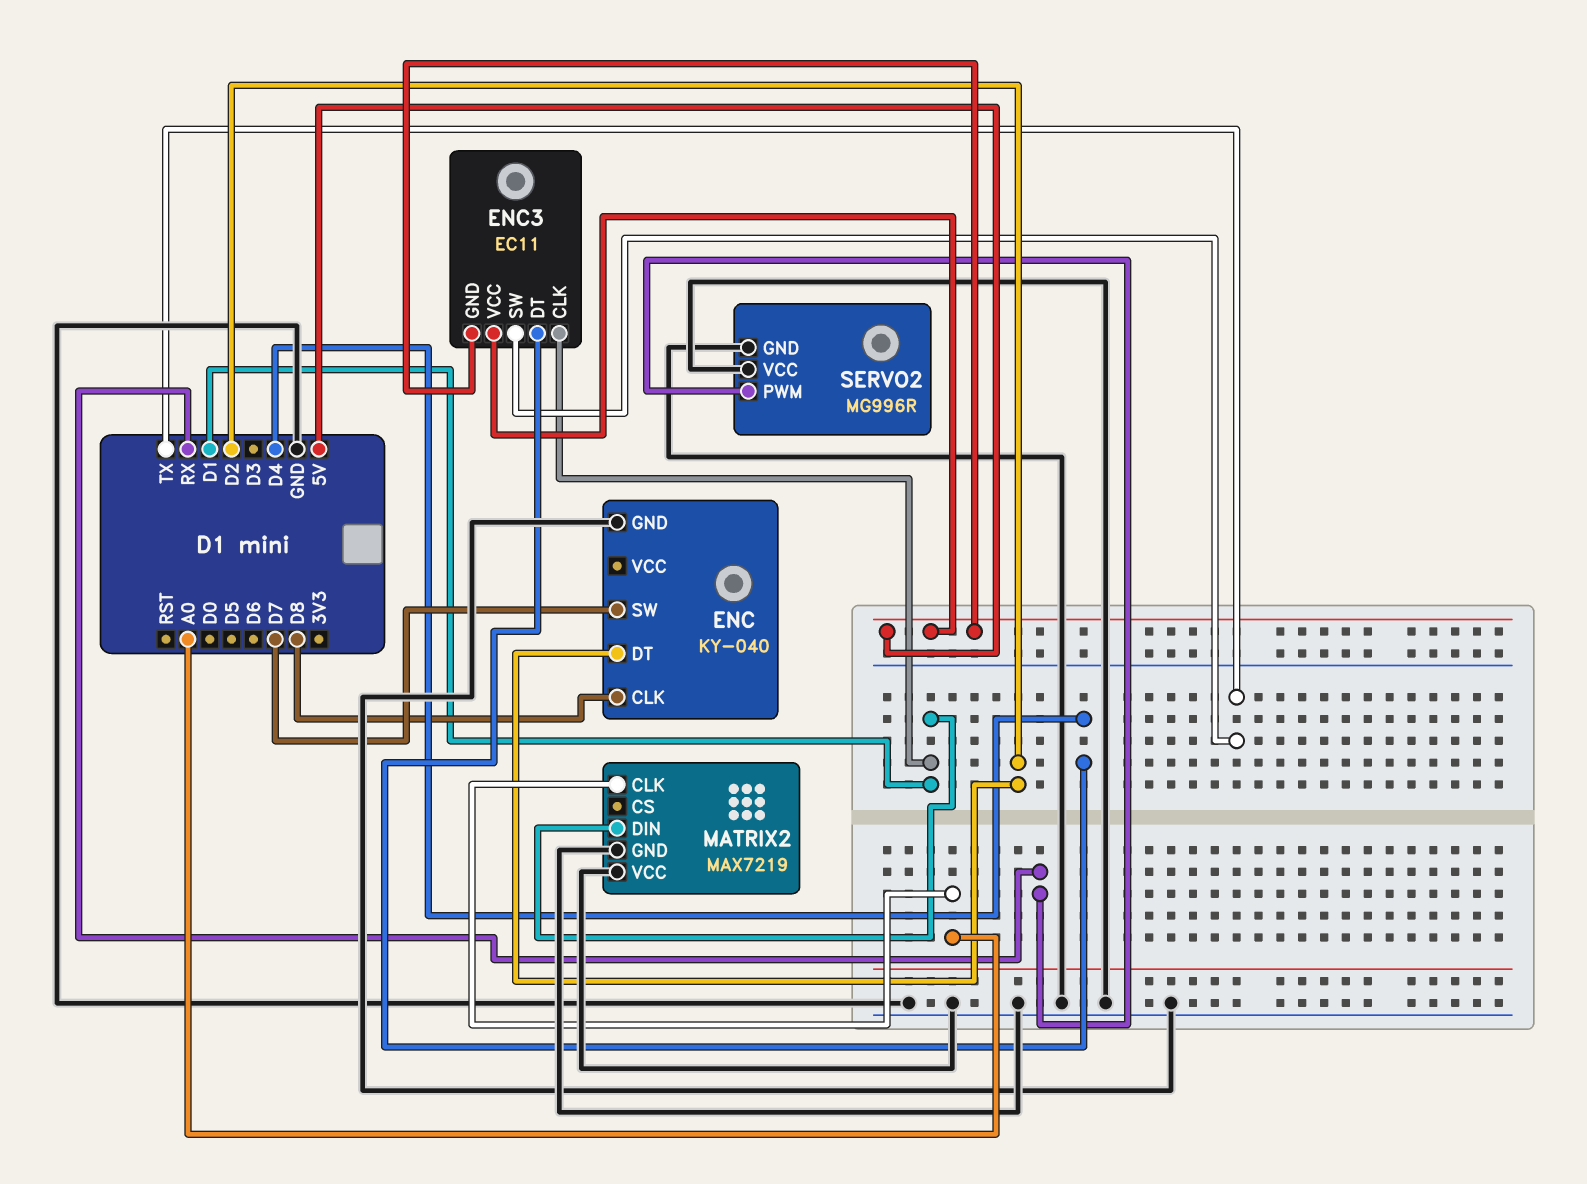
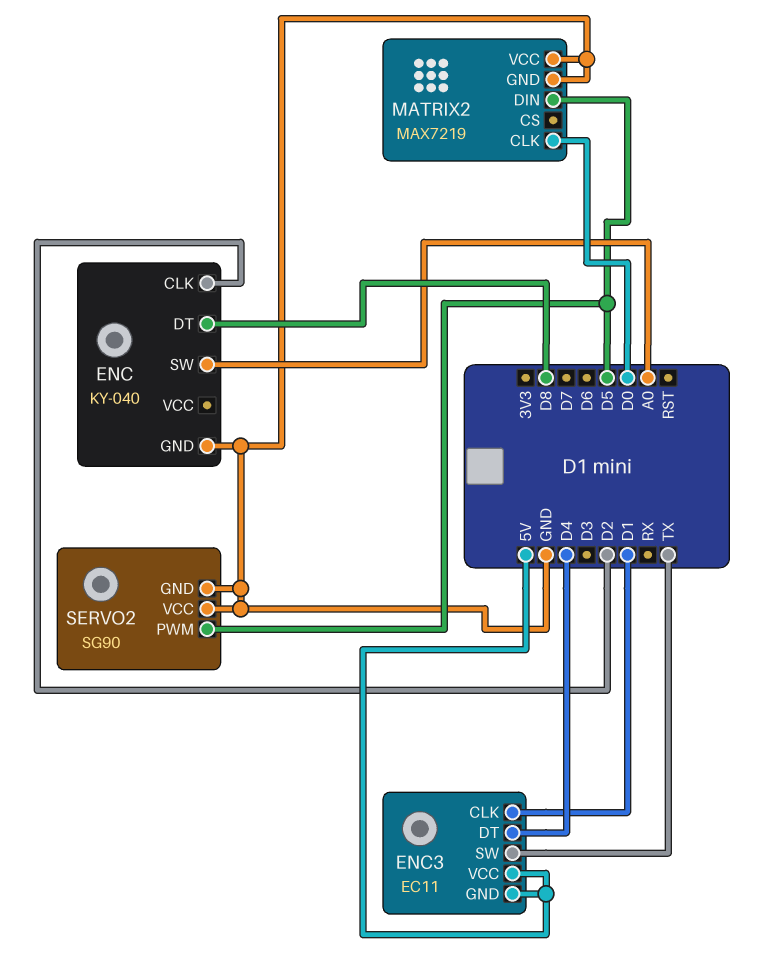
ENC pin CLK: D8 -> D2
ENC pin DT: D2 -> D8
ENC pin SW: D7 -> A0
MATRIX2 pin CLK: A0 -> D0
MATRIX2 pin DIN: D1 -> D5
SERVO2: MG996R -> SG90
SERVO2 pin PWM: RX -> D5

